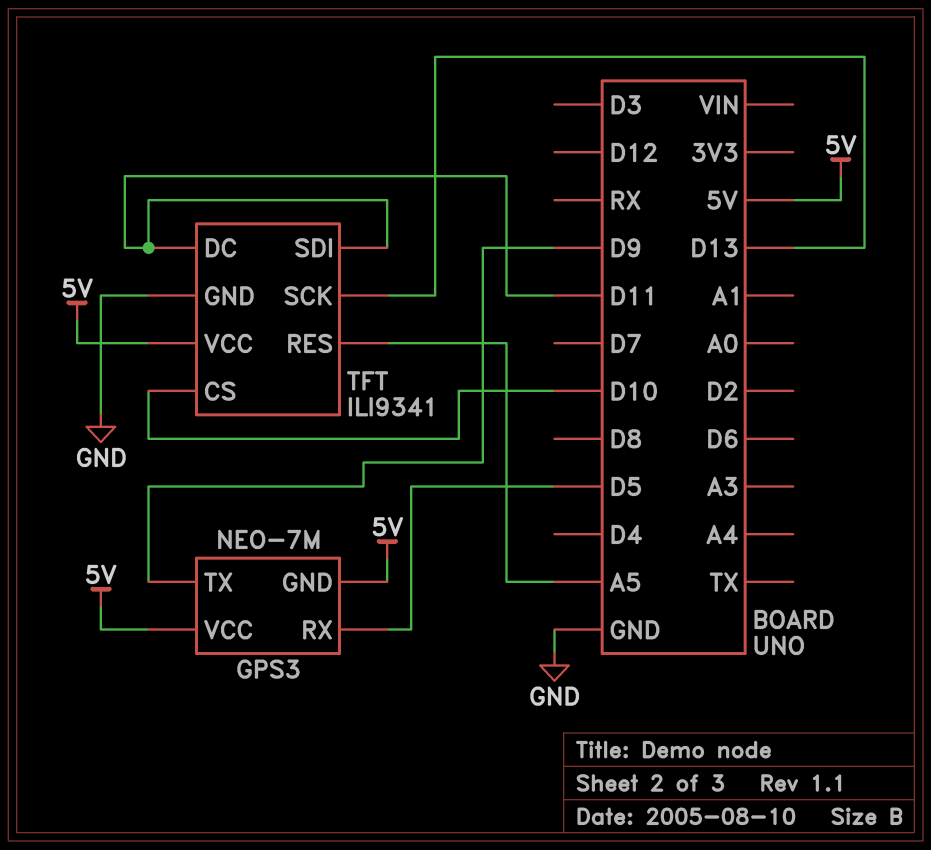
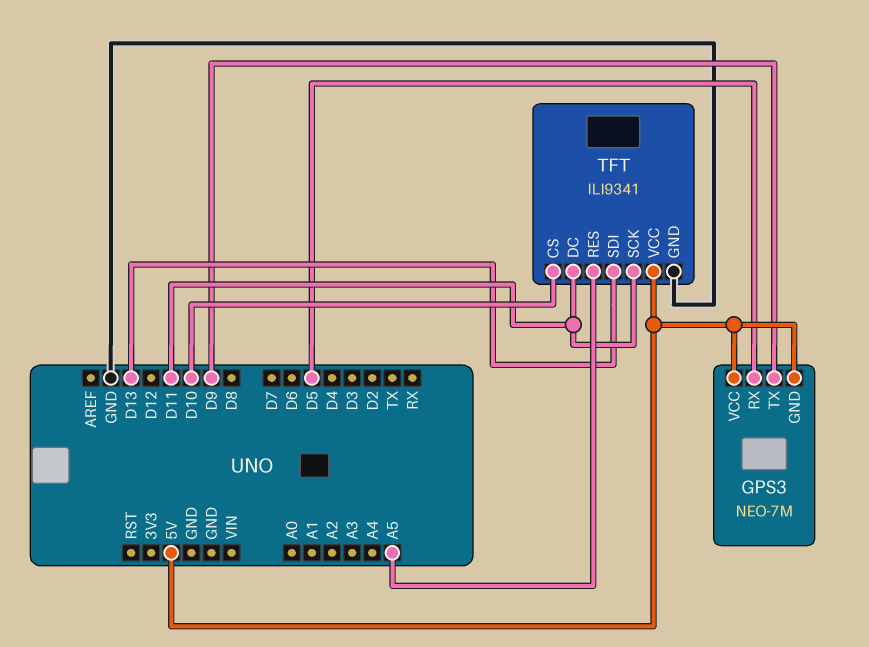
TFT pin SCK: D13 -> D11
TFT pin SDI: D11 -> D13

